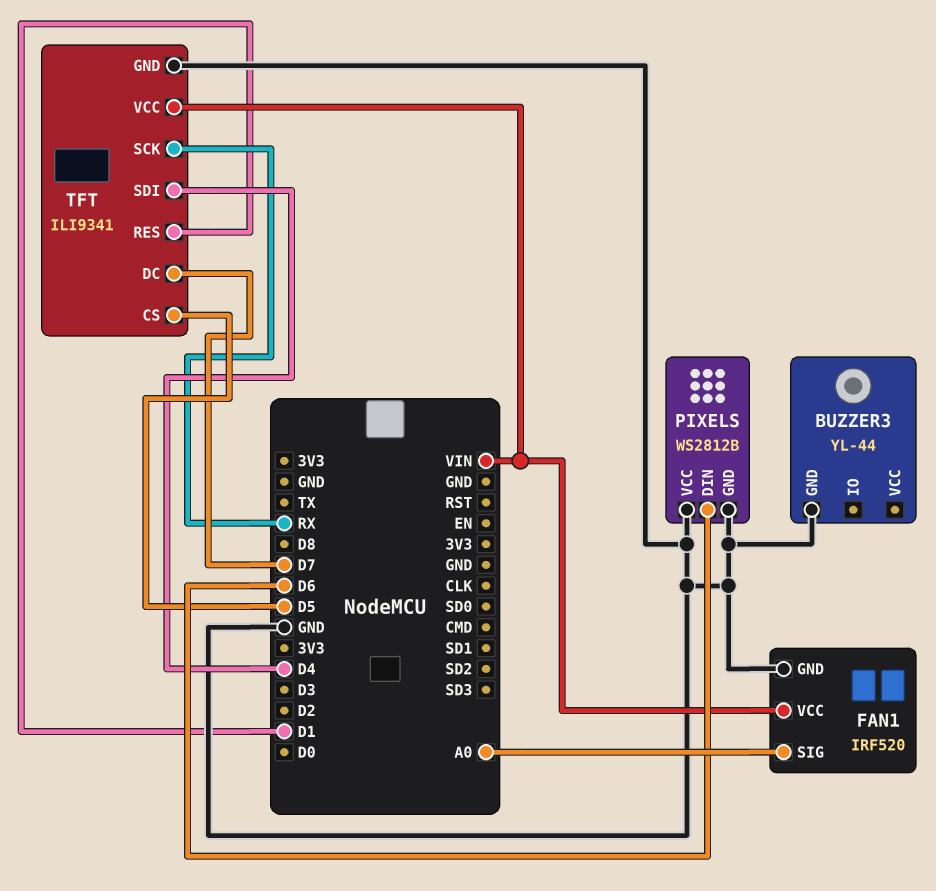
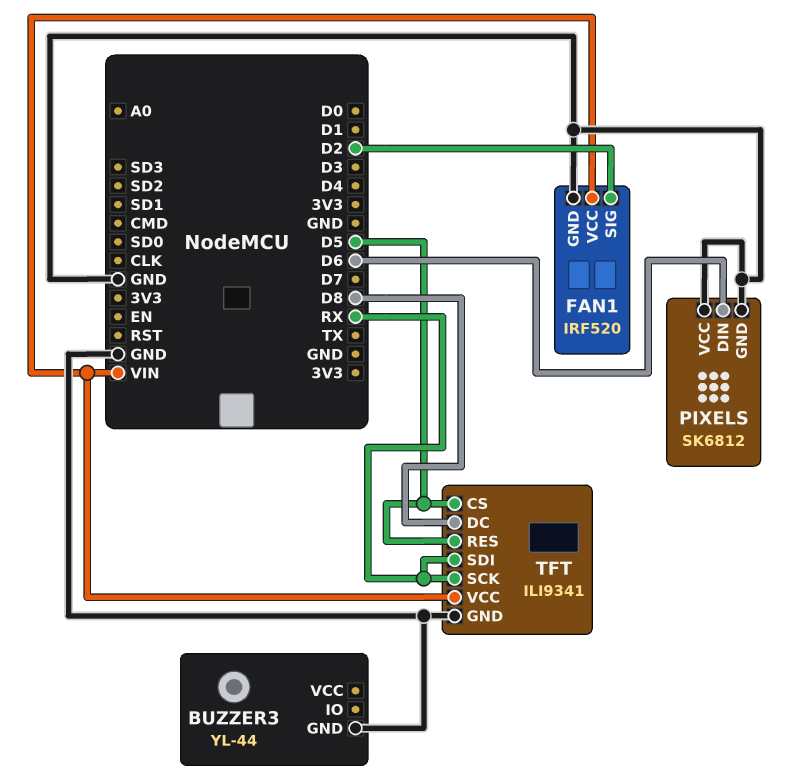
FAN1 pin SIG: A0 -> D2
PIXELS: WS2812B -> SK6812
TFT pin DC: D7 -> D8
TFT pin RES: D1 -> D5
TFT pin SDI: D4 -> RX

